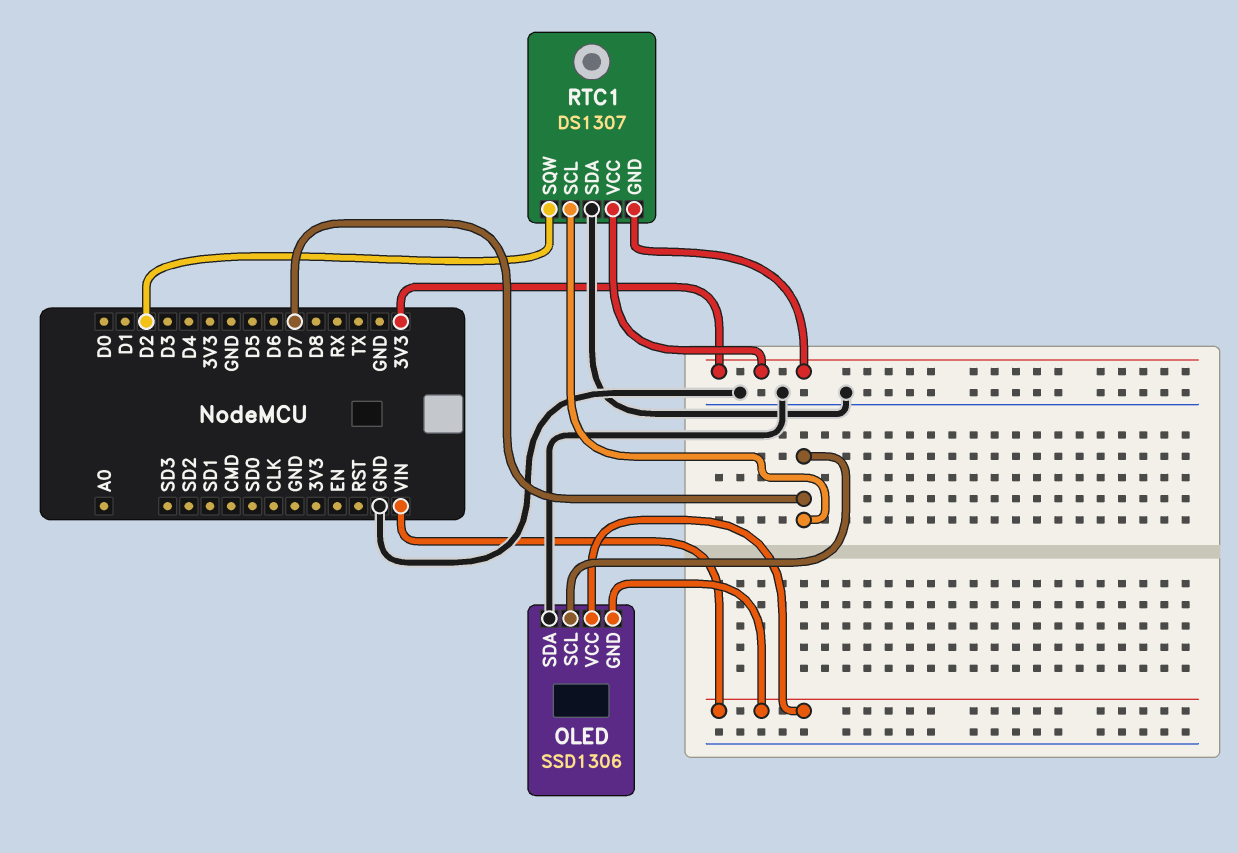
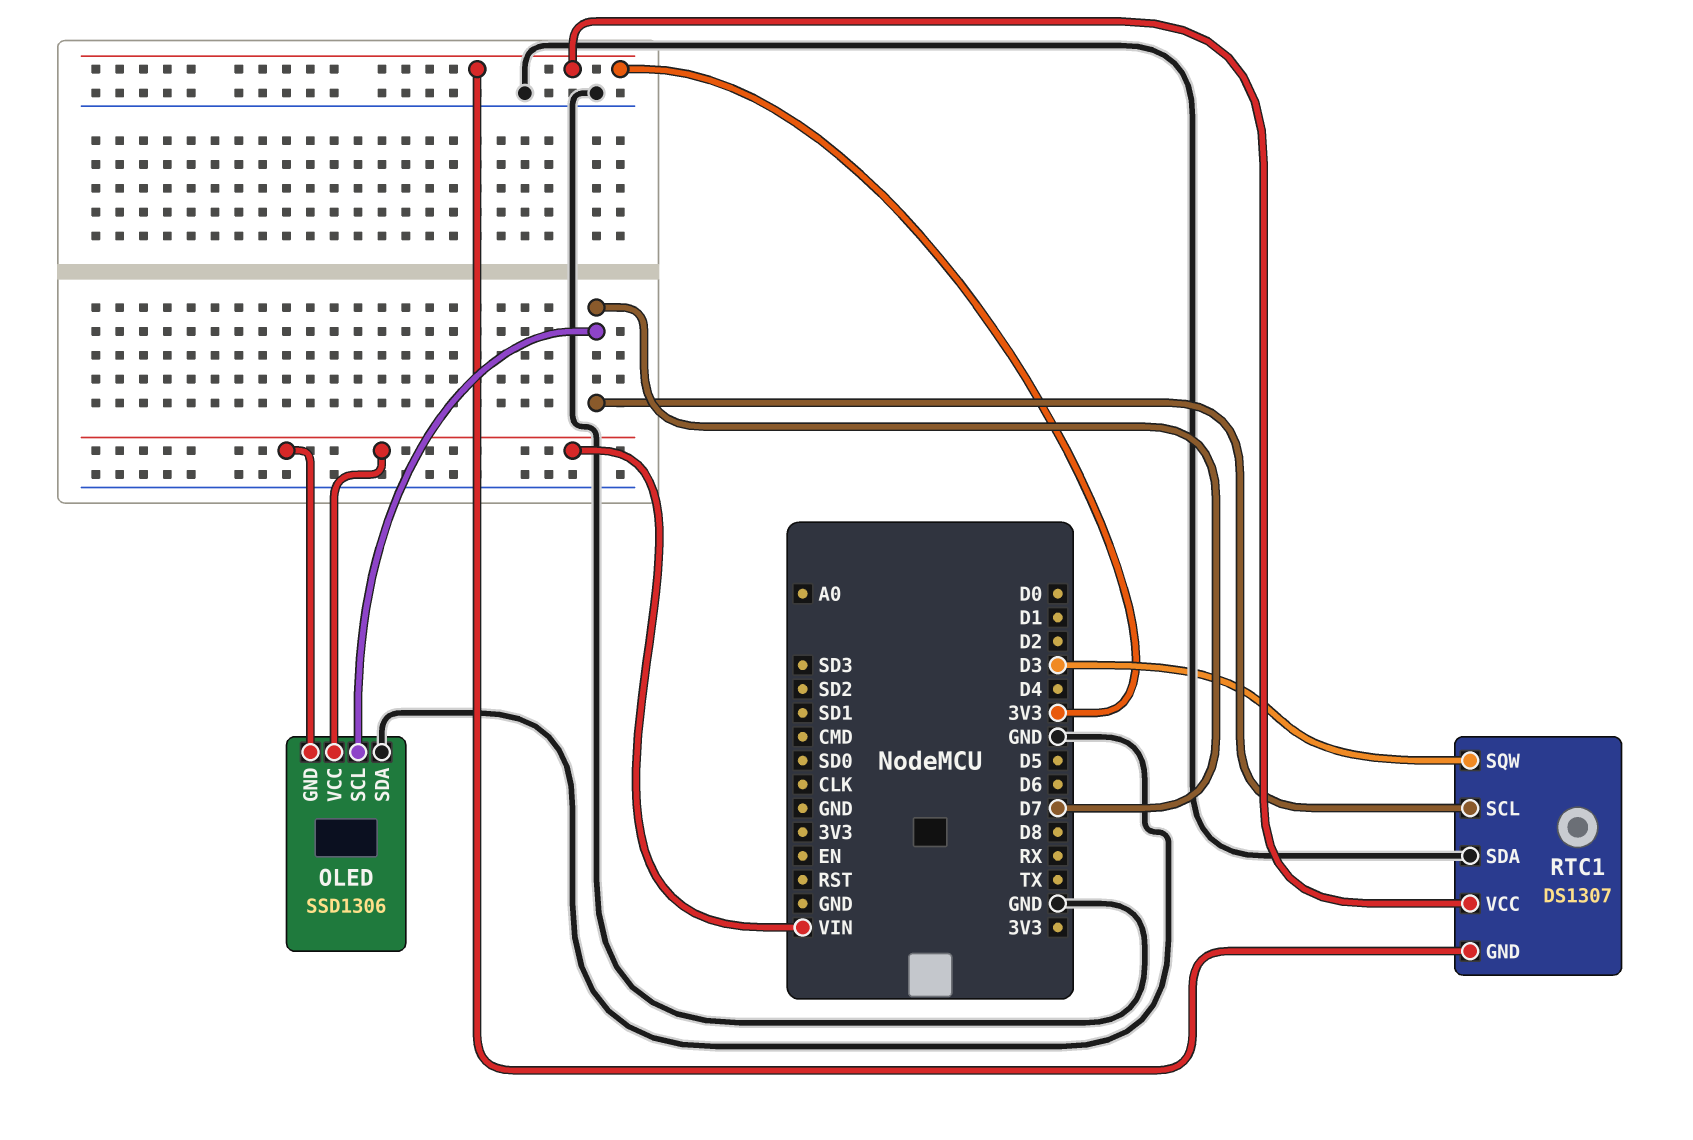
RTC1 pin SQW: D2 -> D3

